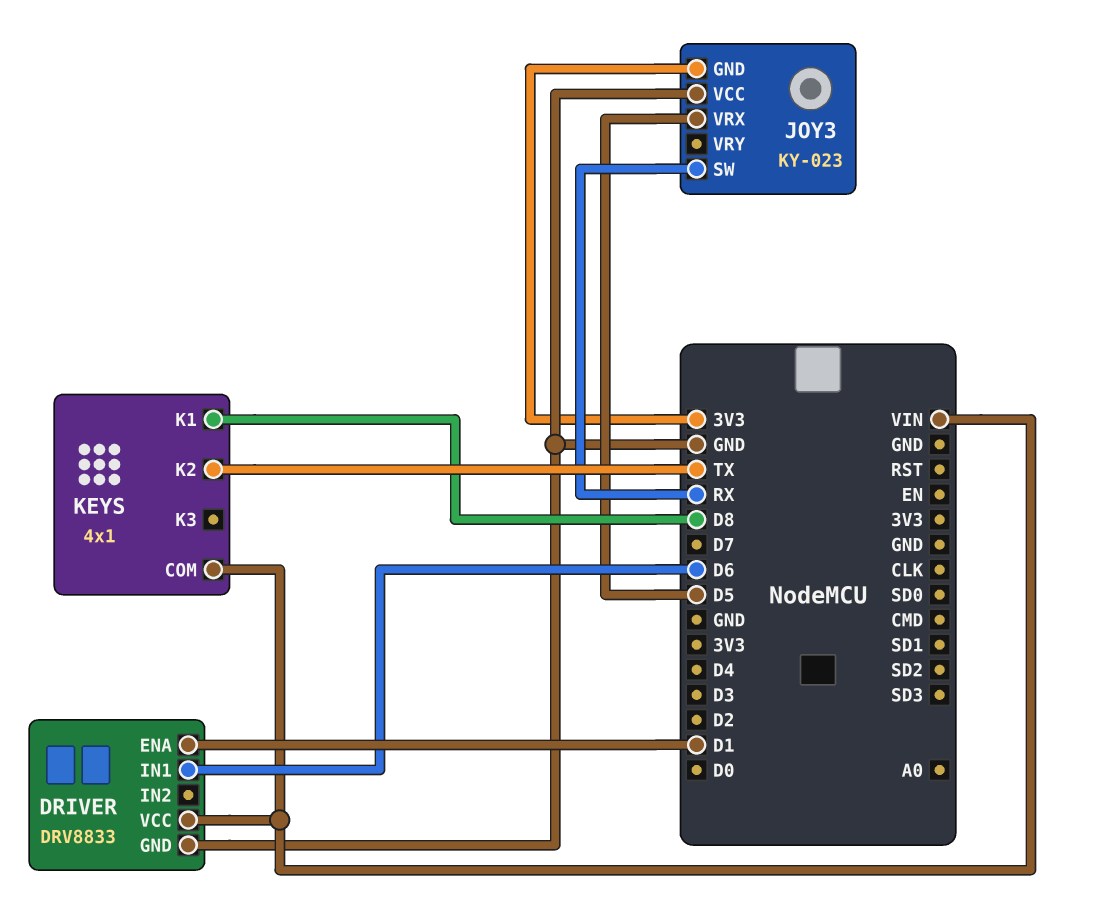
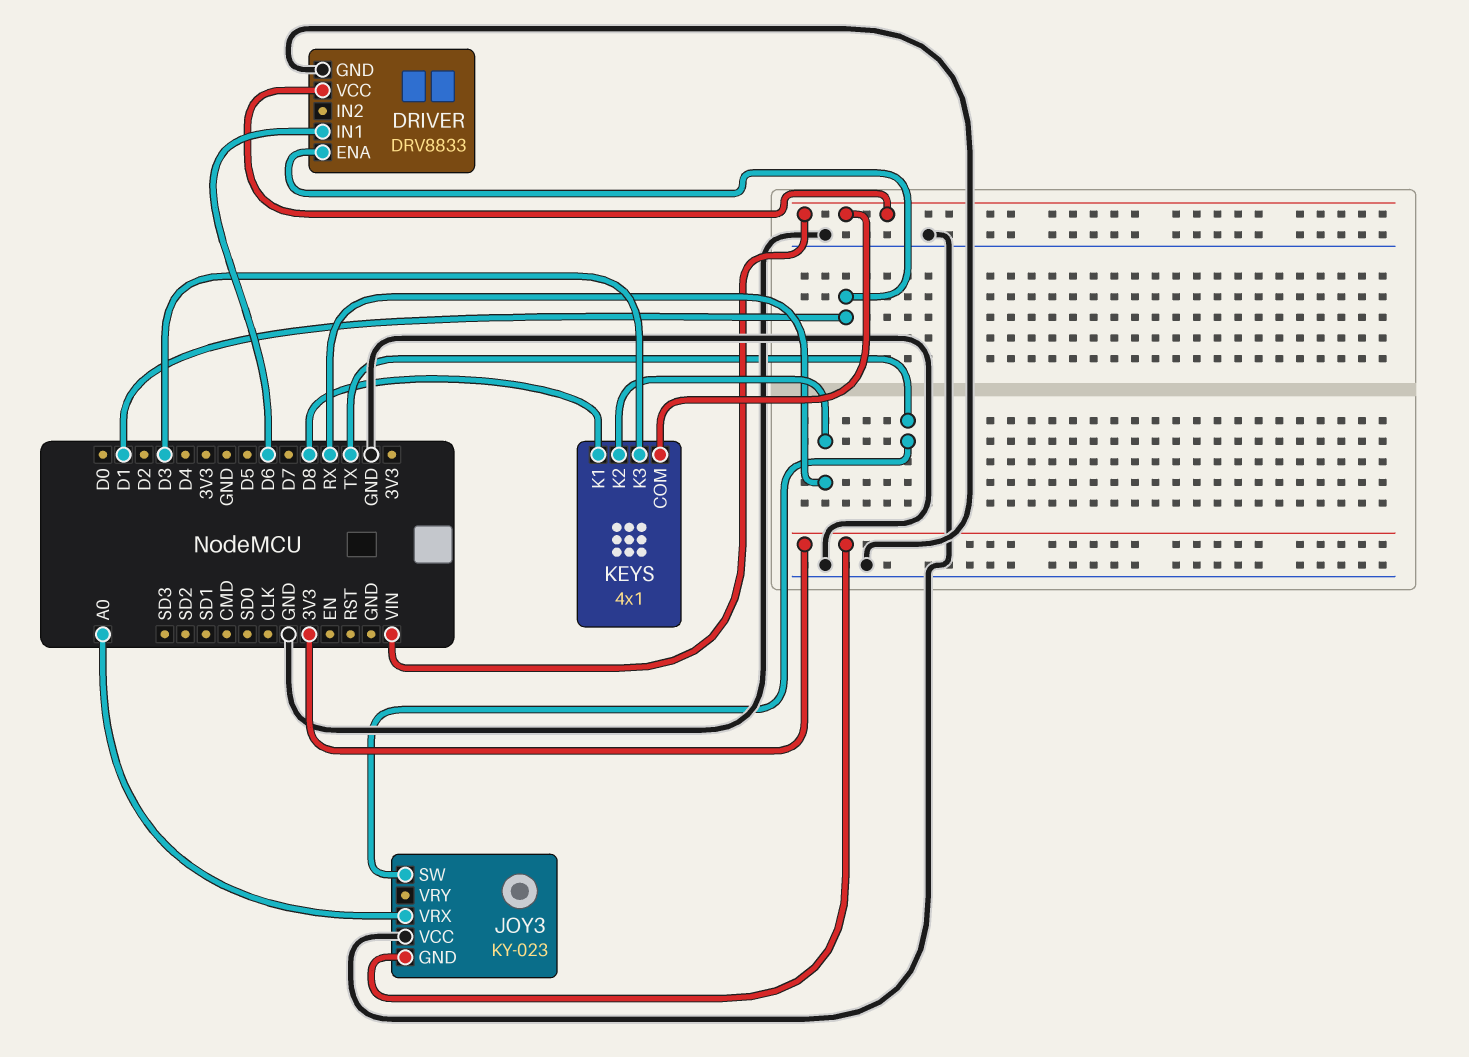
JOY3 pin SW: RX -> TX
JOY3 pin VRX: D5 -> A0
KEYS pin K2: TX -> RX
KEYS pin K3: none -> D3

